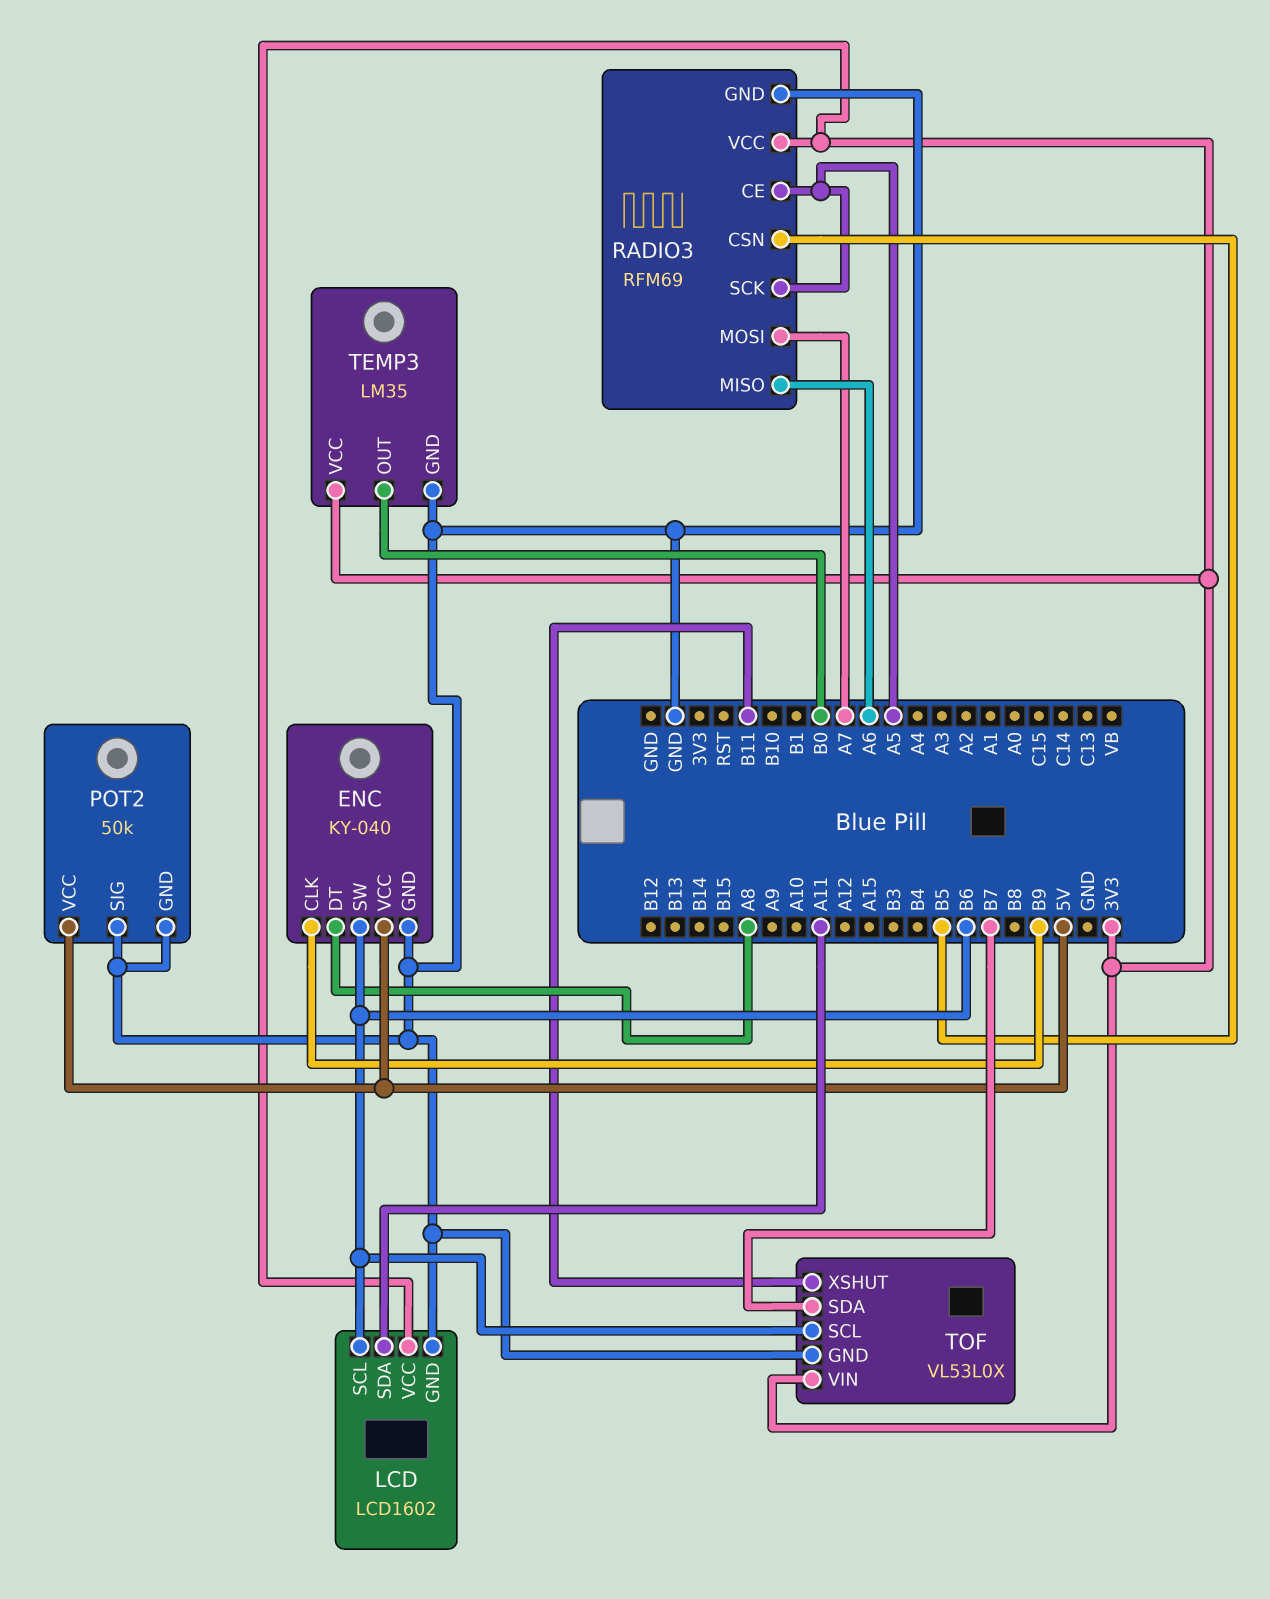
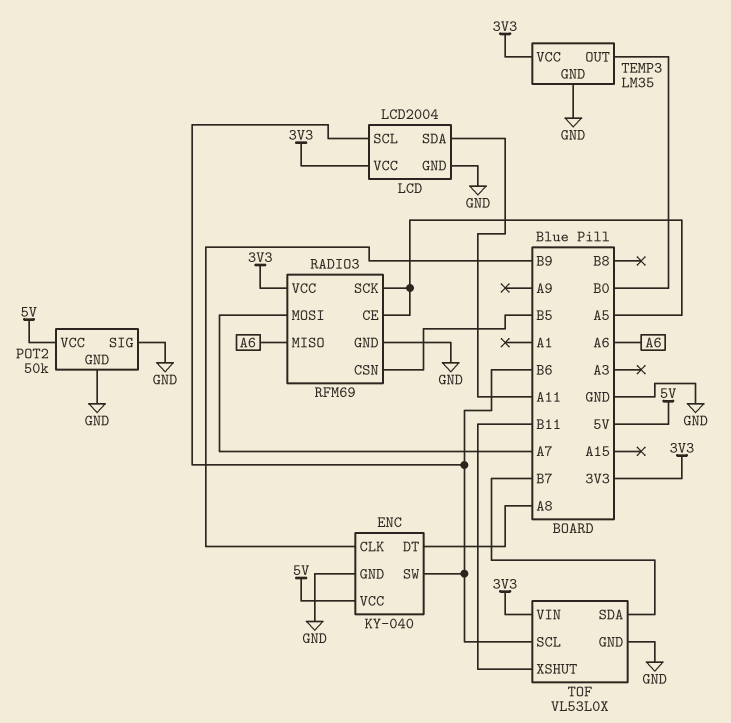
LCD: LCD1602 -> LCD2004

